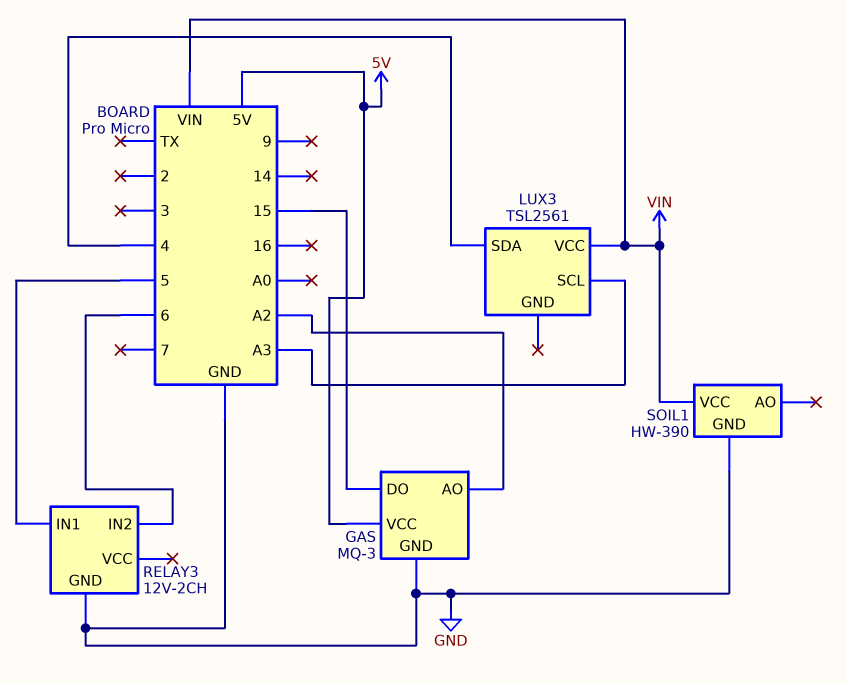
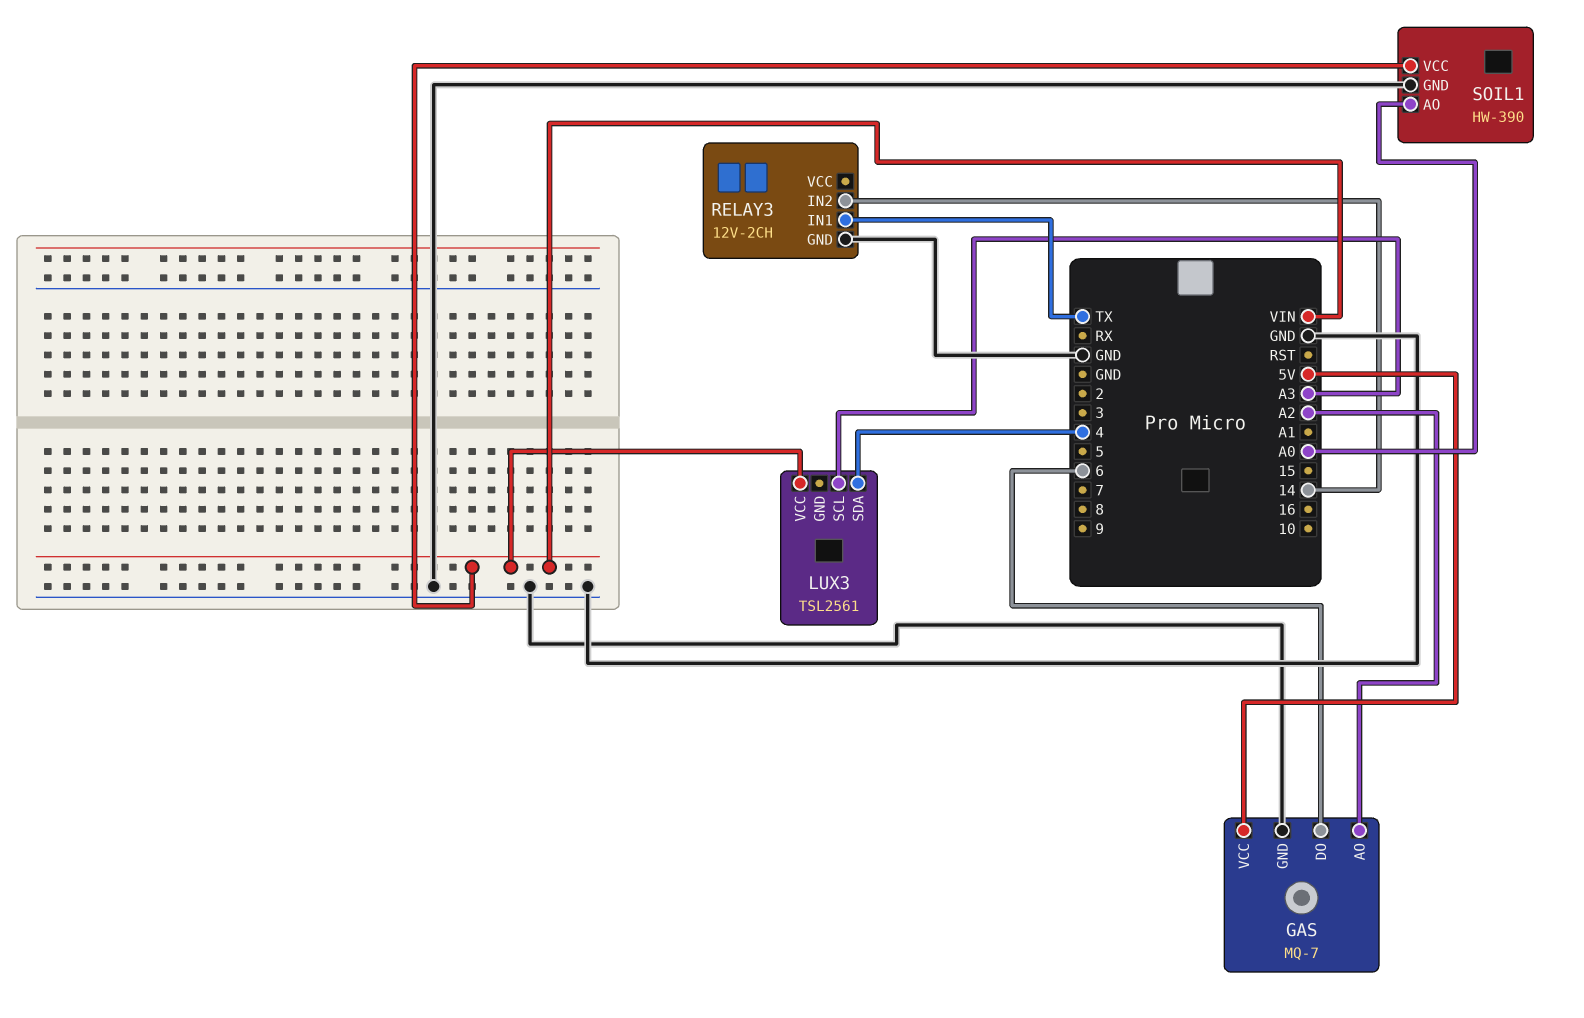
GAS: MQ-3 -> MQ-7
GAS pin DO: 15 -> 6
RELAY3 pin IN1: 5 -> TX
RELAY3 pin IN2: 6 -> 14
SOIL1 pin AO: none -> A0

